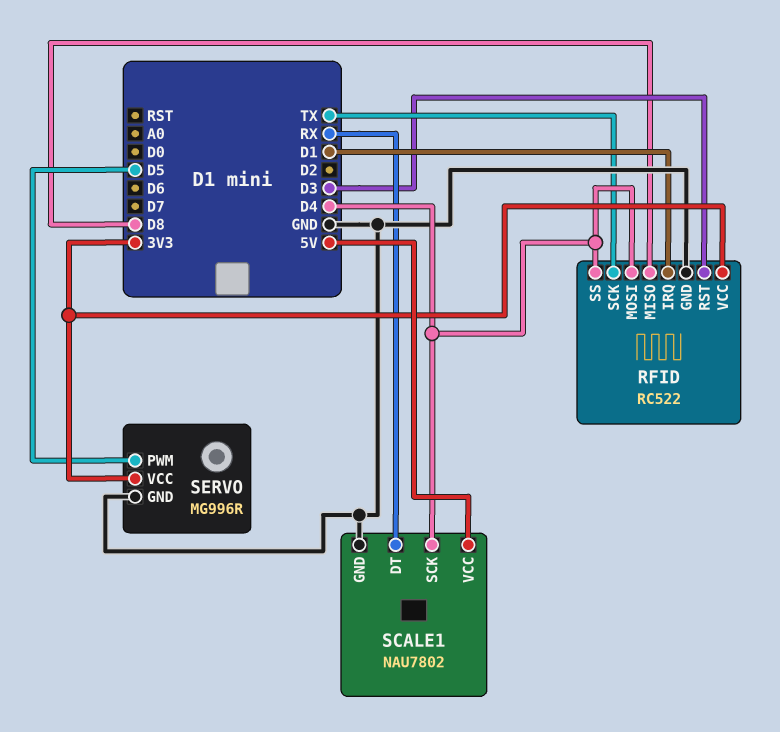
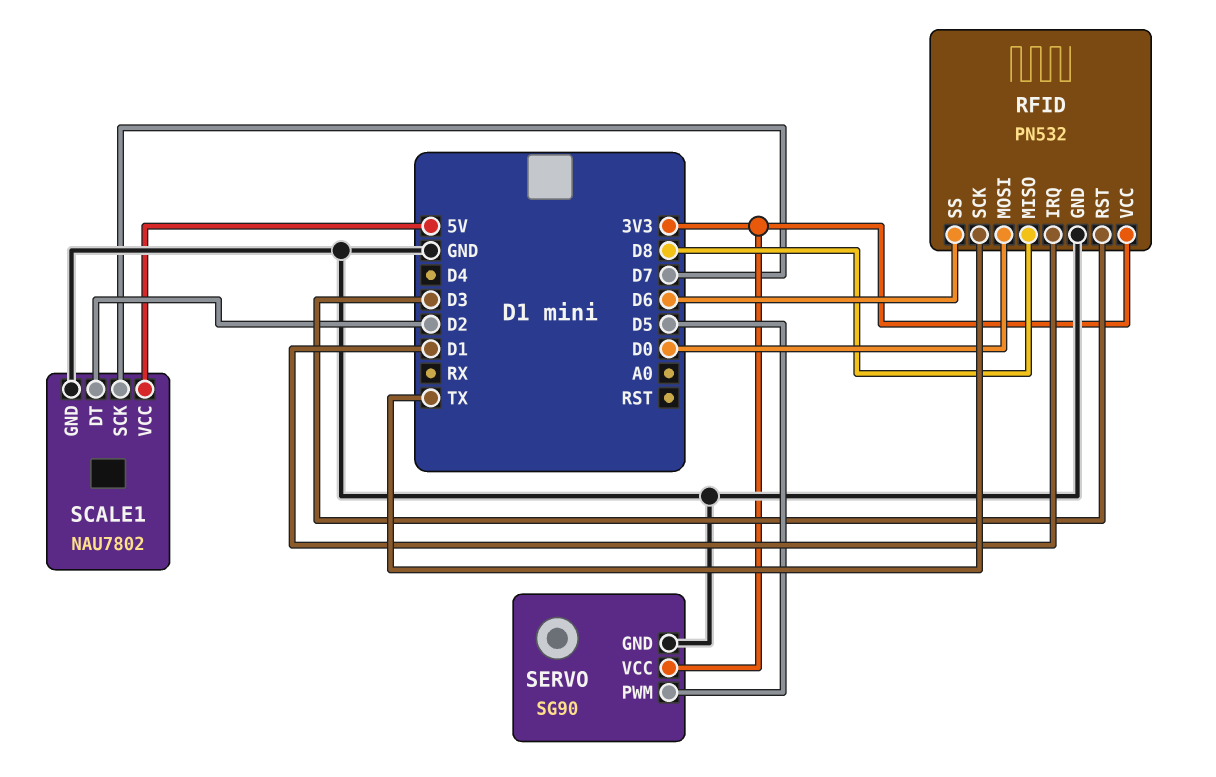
RFID: RC522 -> PN532
RFID pin MOSI: D4 -> D0
RFID pin SS: D4 -> D6
SCALE1 pin DT: RX -> D2
SCALE1 pin SCK: D4 -> D7
SERVO: MG996R -> SG90

